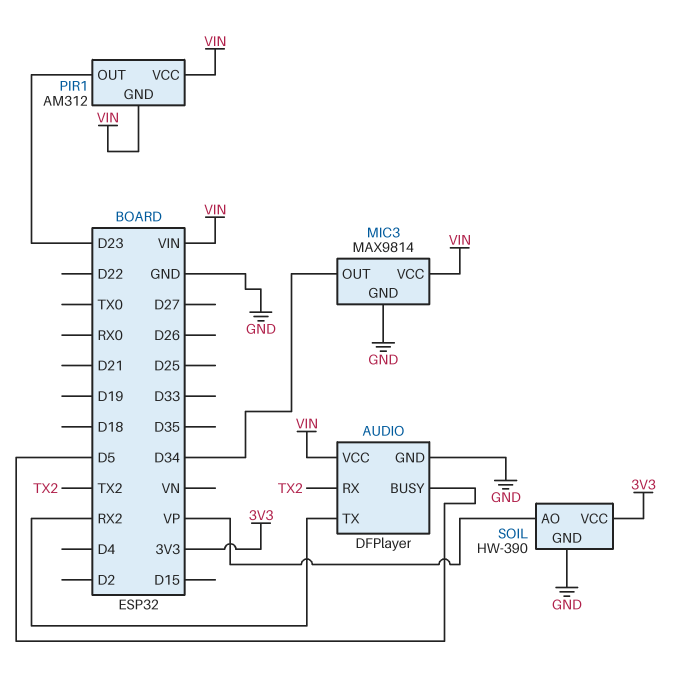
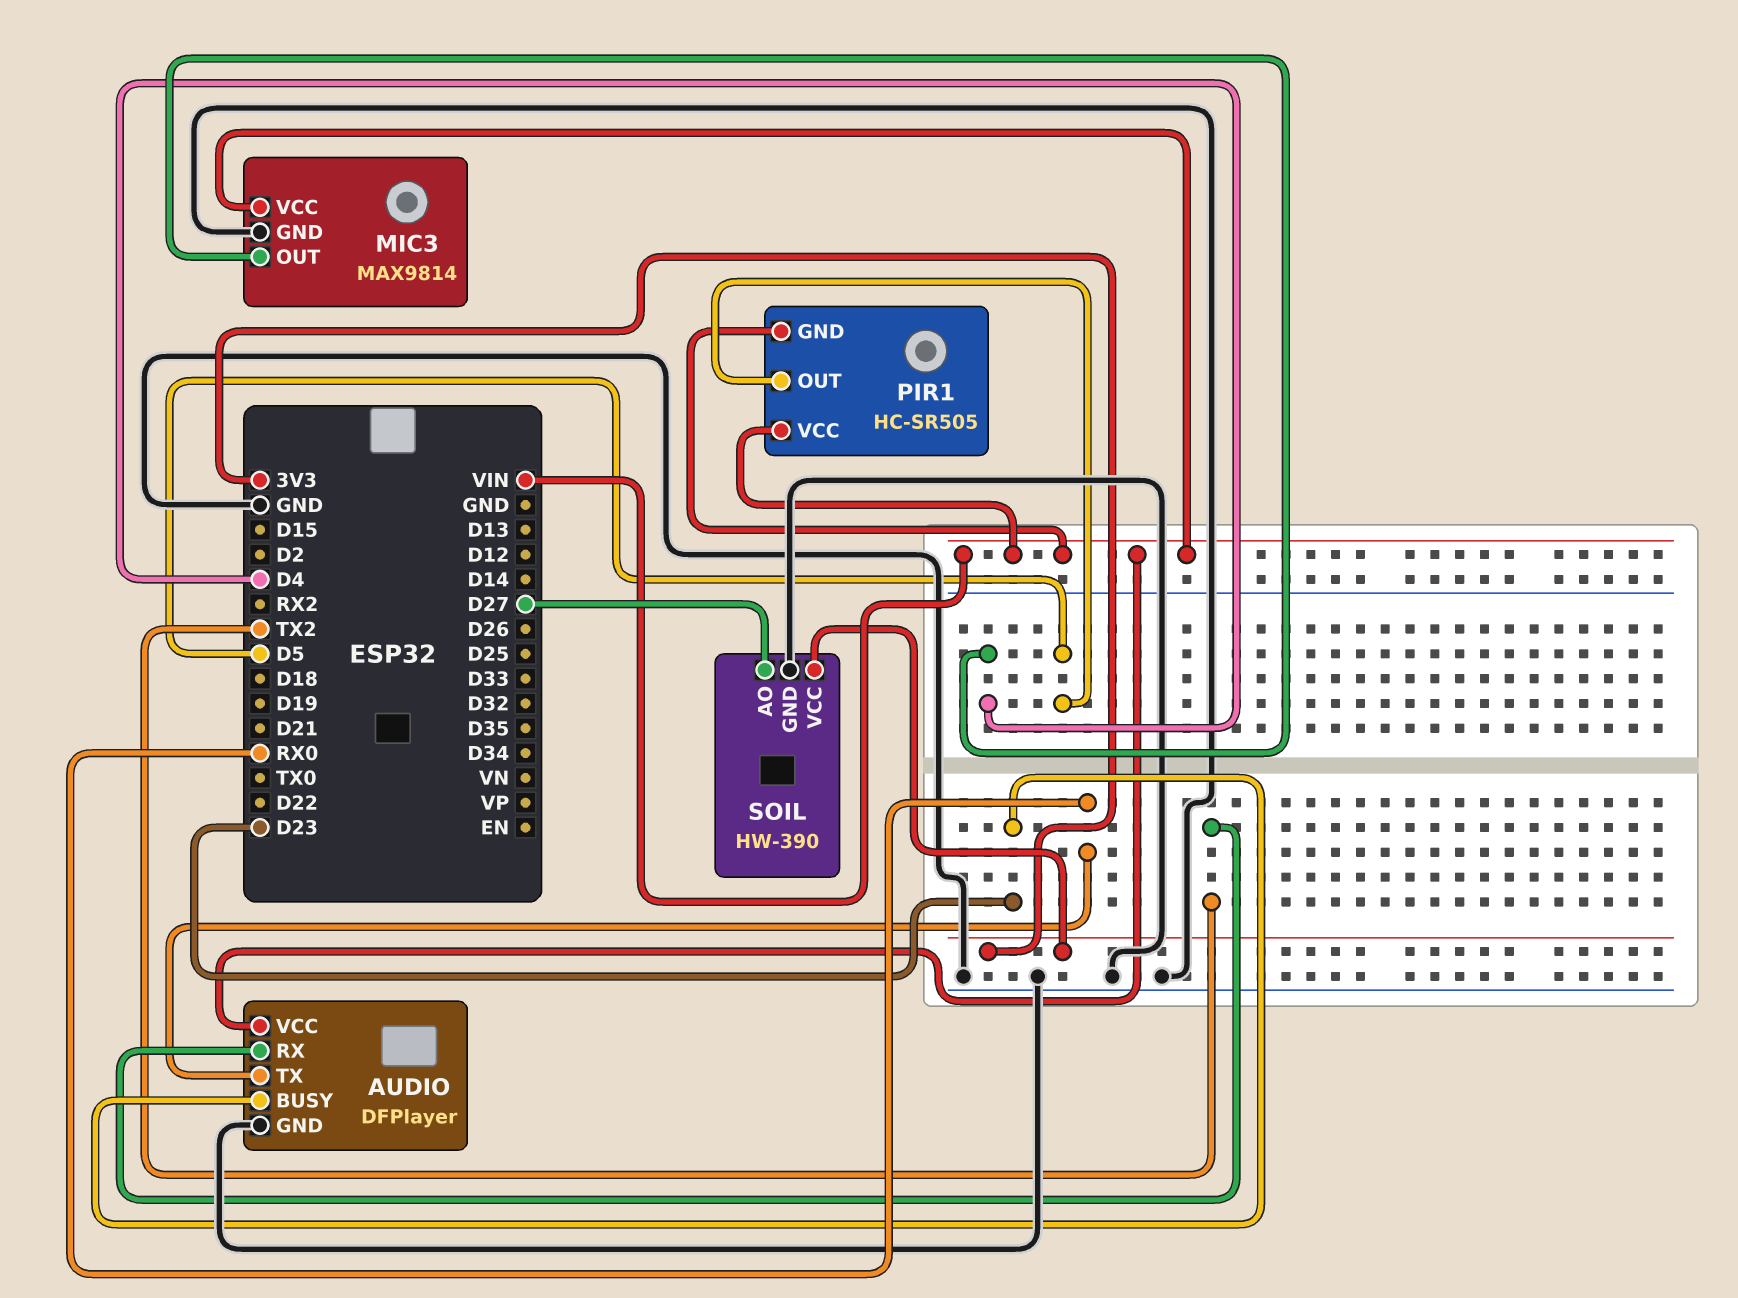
AUDIO pin BUSY: D5 -> D23
AUDIO pin TX: RX2 -> RX0
MIC3 pin OUT: D34 -> D4
PIR1: AM312 -> HC-SR505
PIR1 pin OUT: D23 -> D5
SOIL pin AO: VP -> D27

